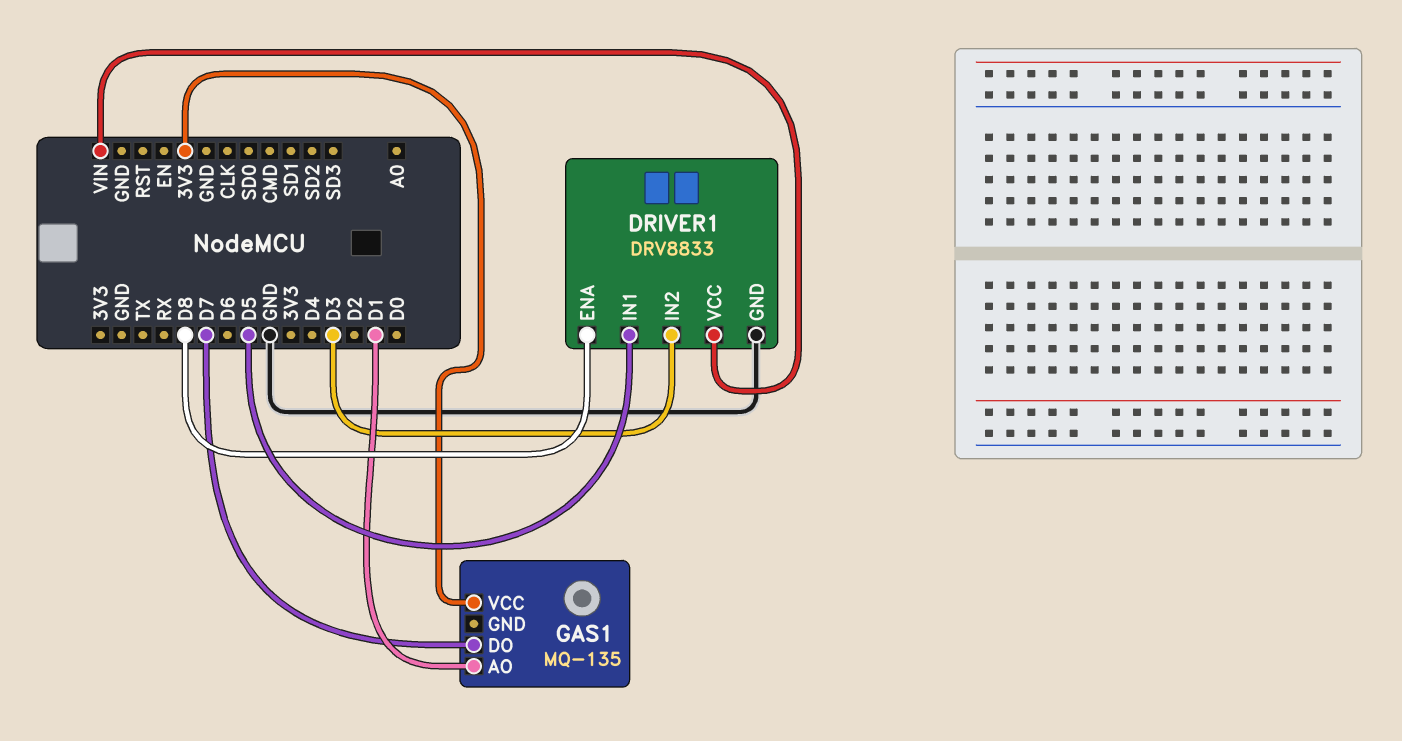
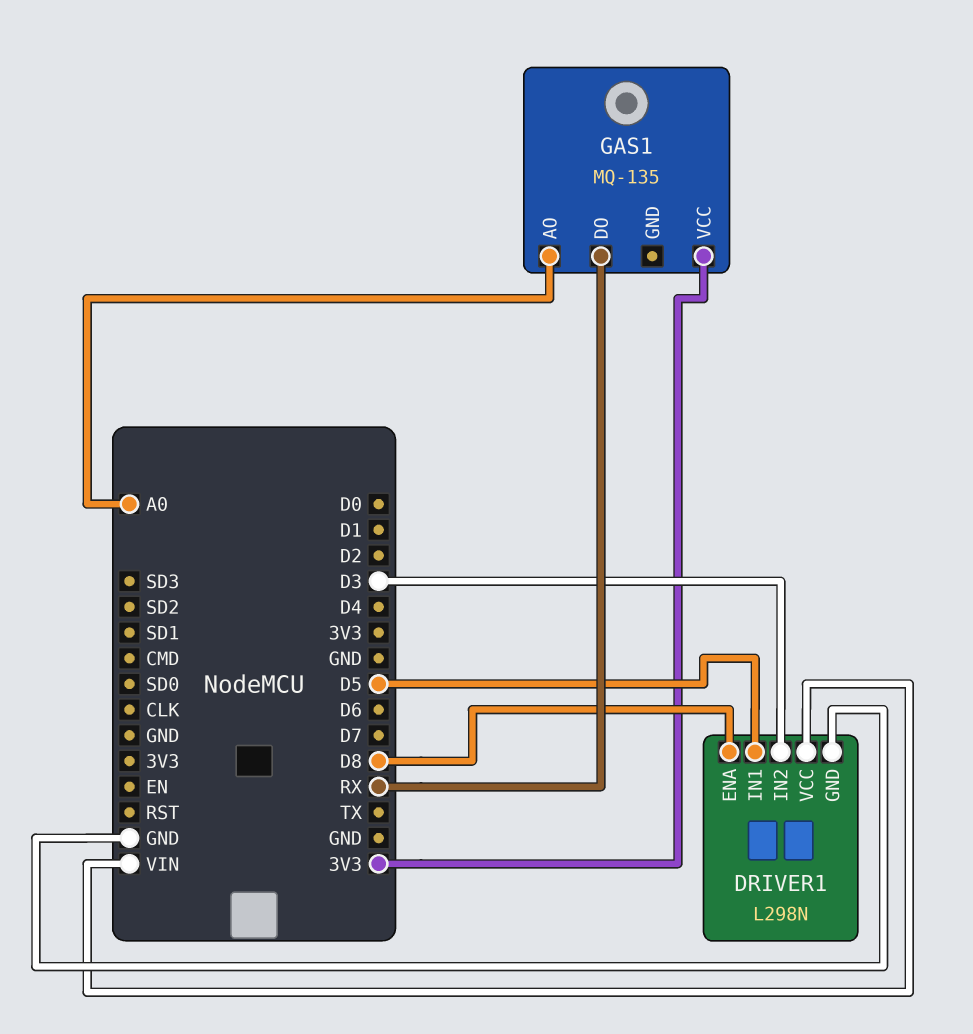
DRIVER1: DRV8833 -> L298N
GAS1 pin AO: D1 -> A0
GAS1 pin DO: D7 -> RX

